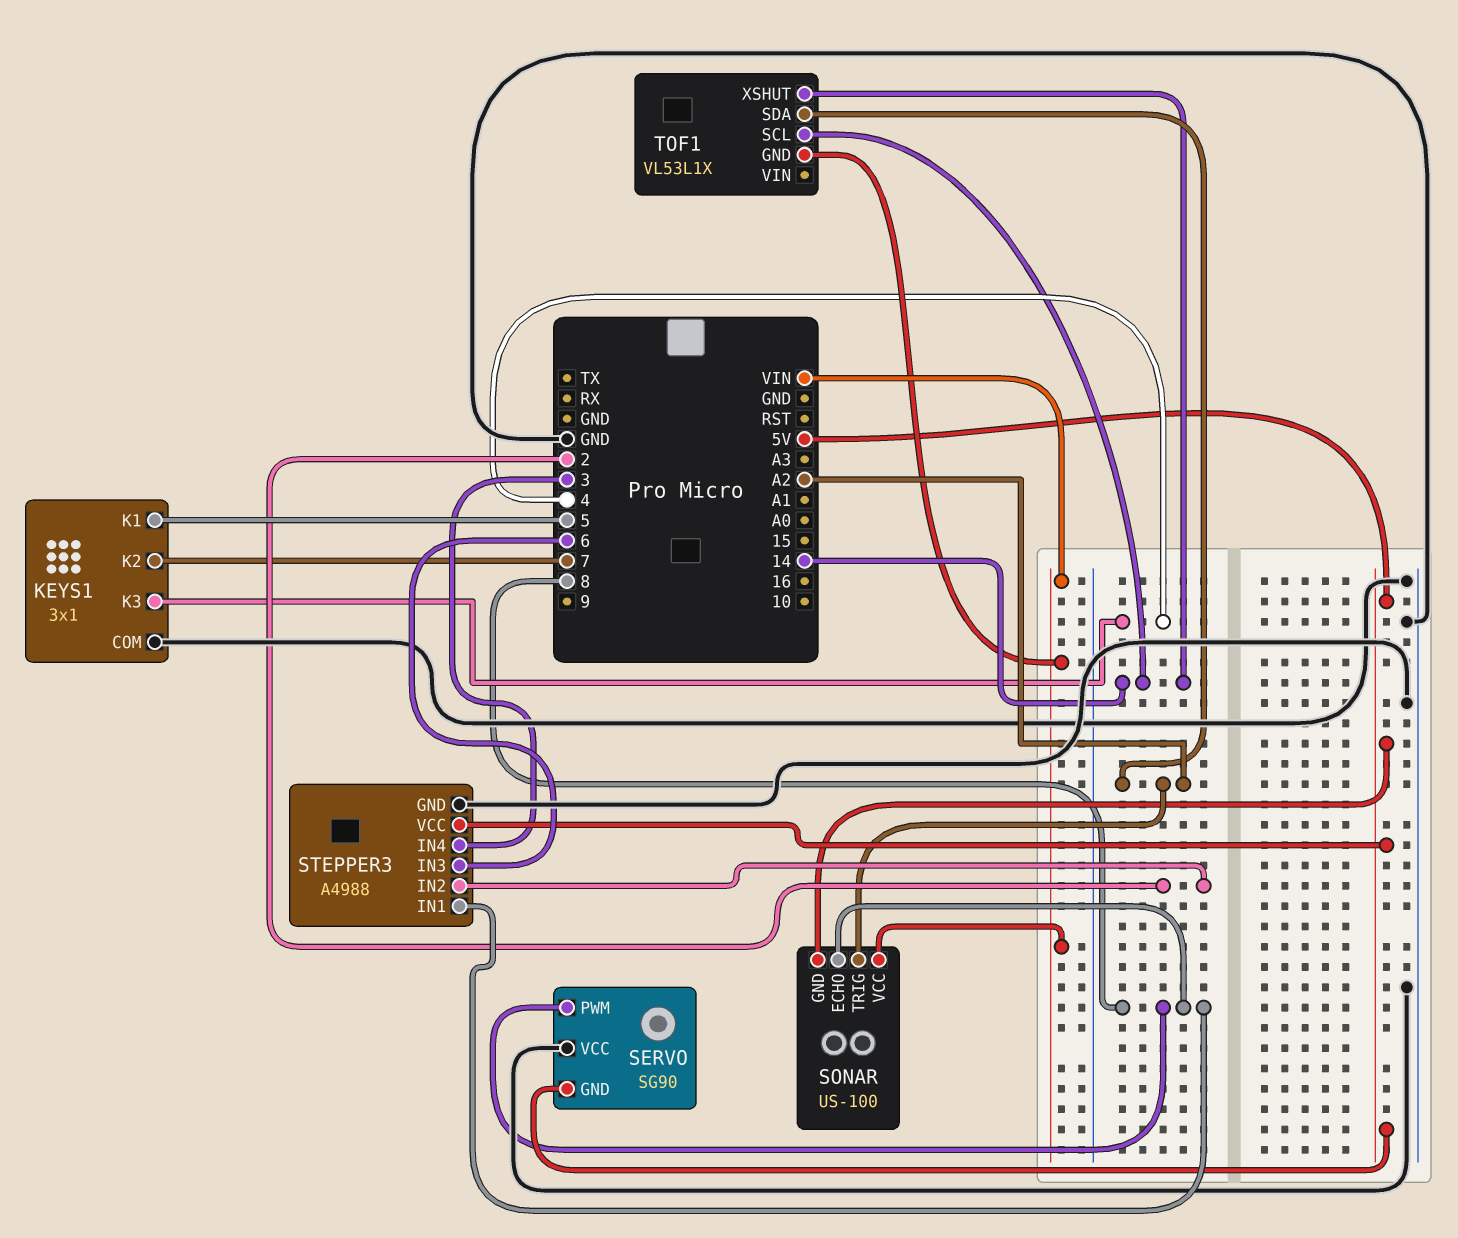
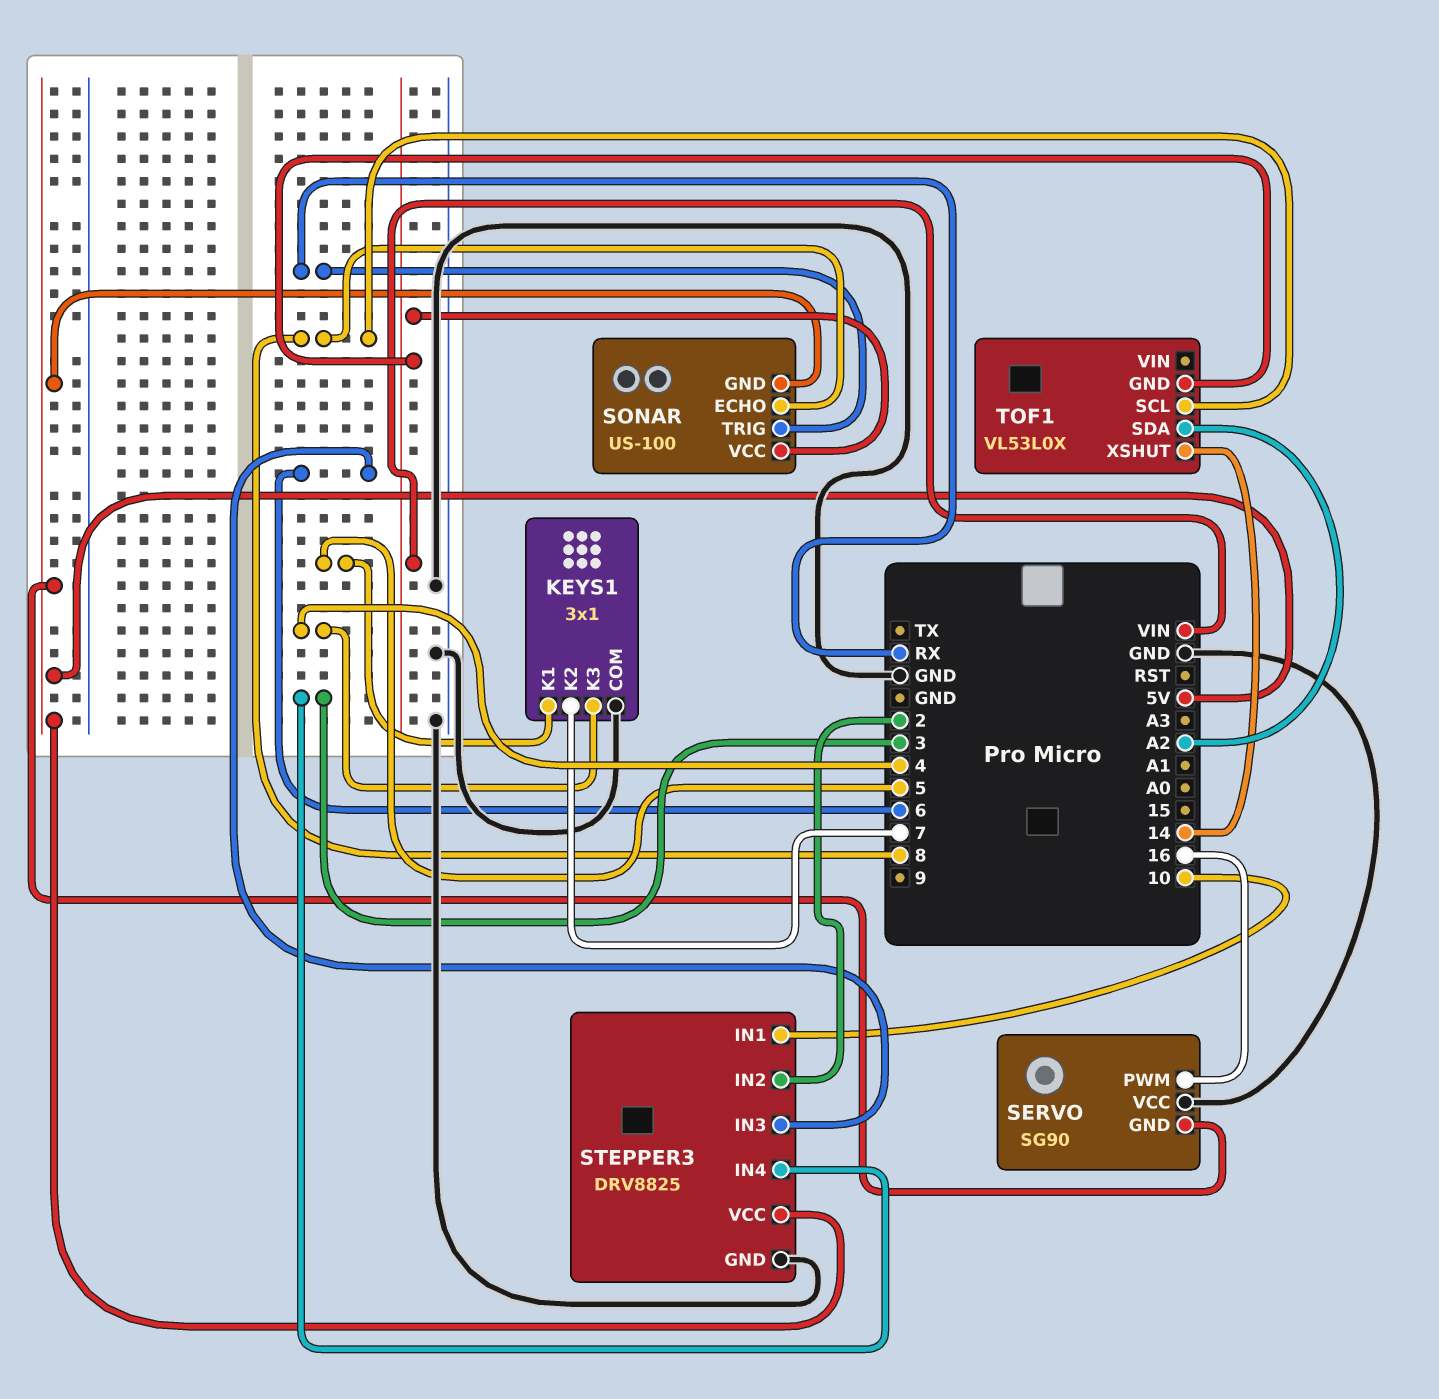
SERVO pin PWM: 8 -> 16
SONAR pin TRIG: A2 -> RX
STEPPER3: A4988 -> DRV8825
STEPPER3 pin IN1: 8 -> 10
TOF1: VL53L1X -> VL53L0X
TOF1 pin SCL: 14 -> 8

